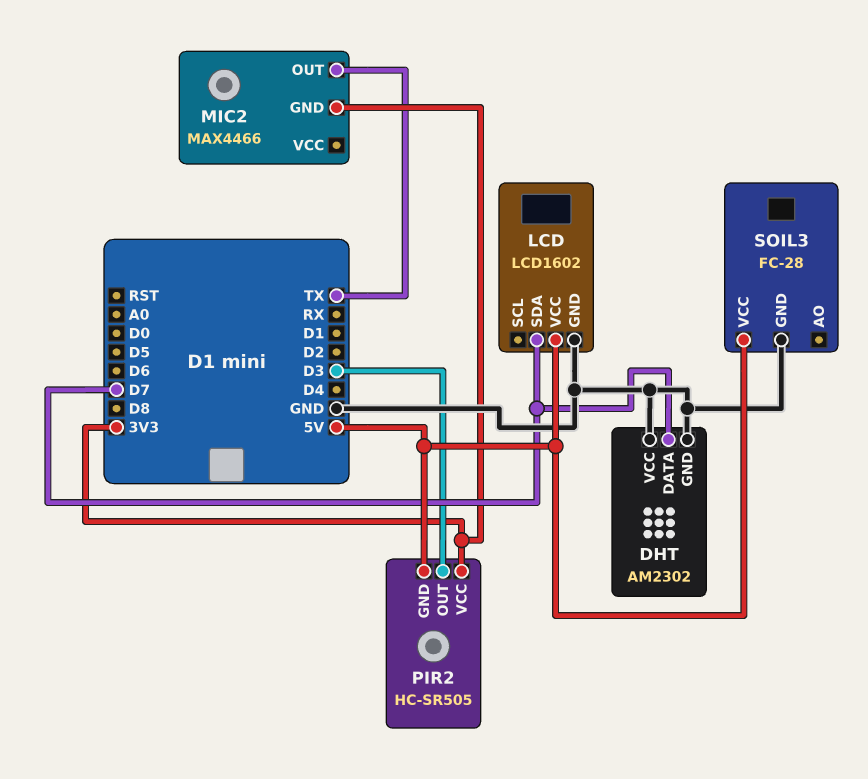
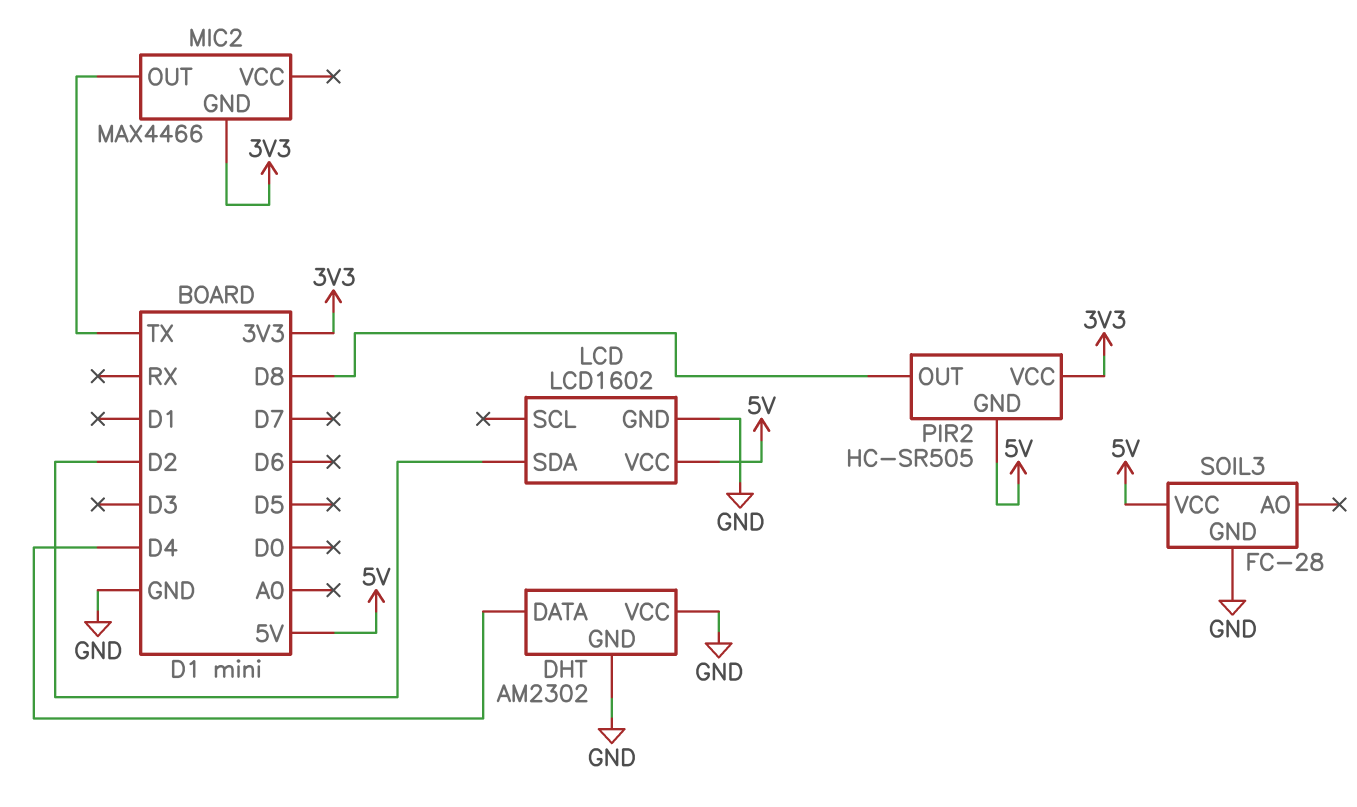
DHT pin DATA: D7 -> D4
LCD pin SDA: D7 -> D2
PIR2 pin OUT: D3 -> D8

